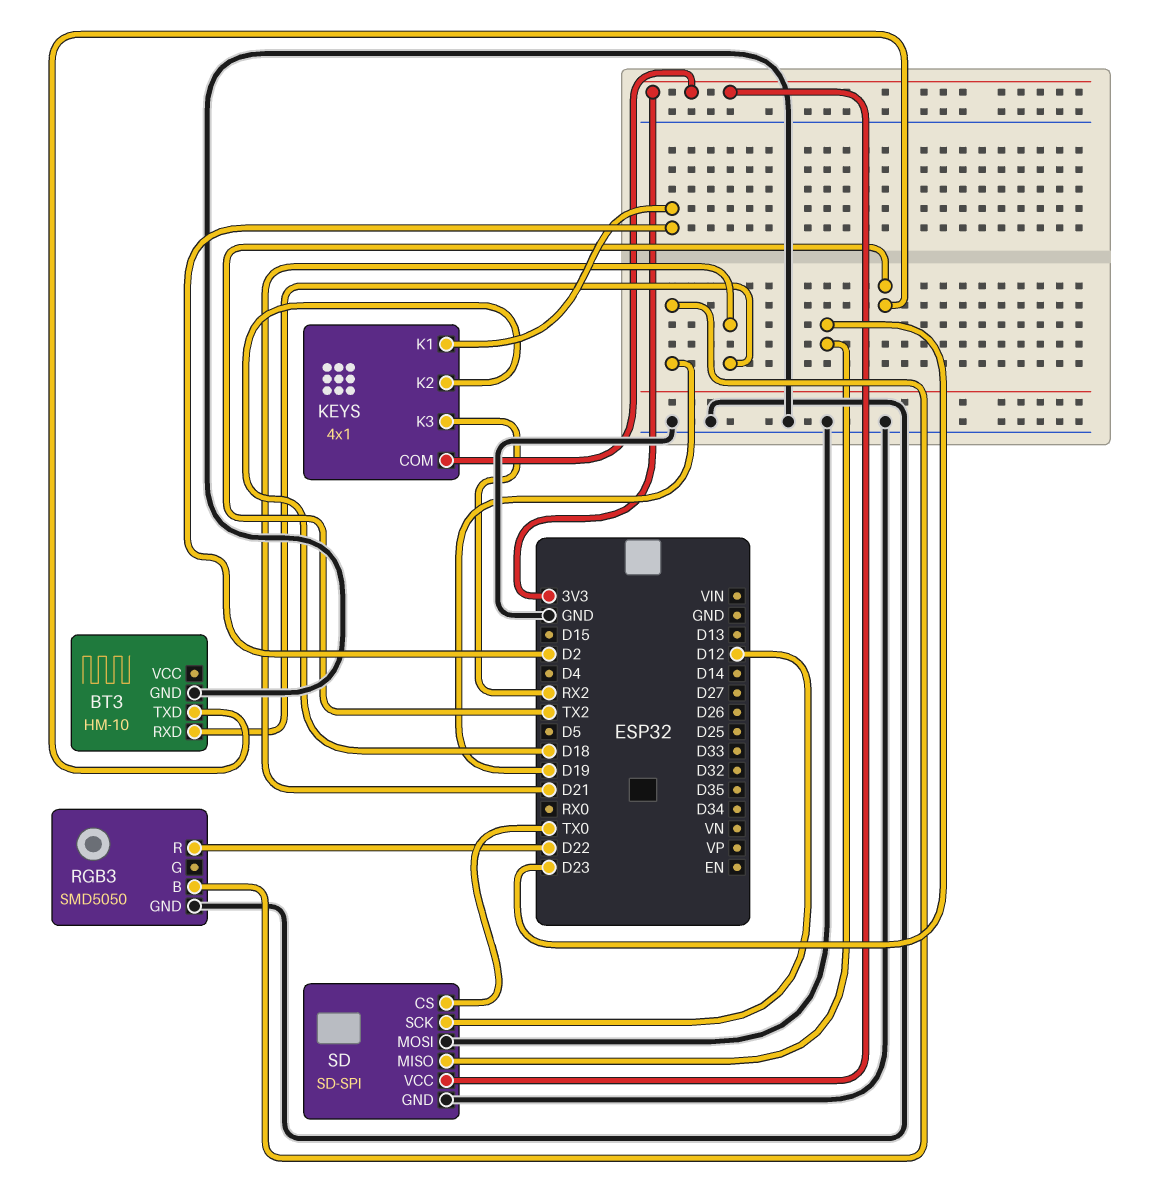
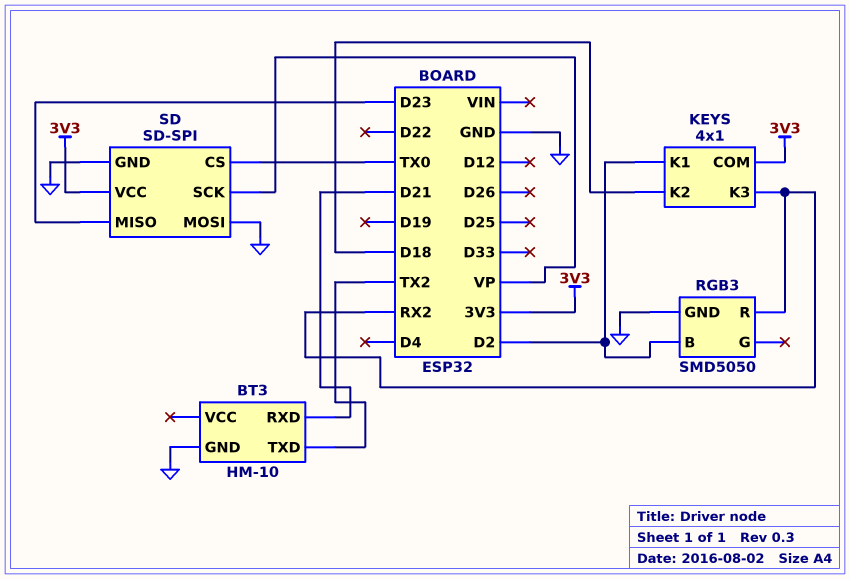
RGB3 pin B: D19 -> D2
RGB3 pin R: D22 -> RX2
SD pin SCK: D12 -> VP

